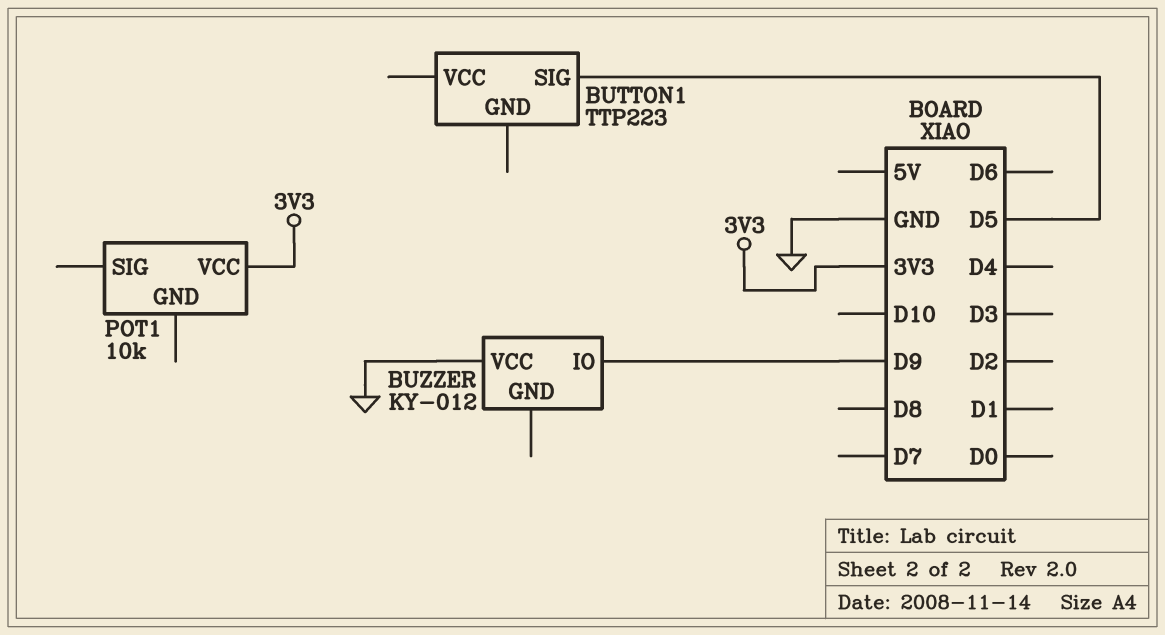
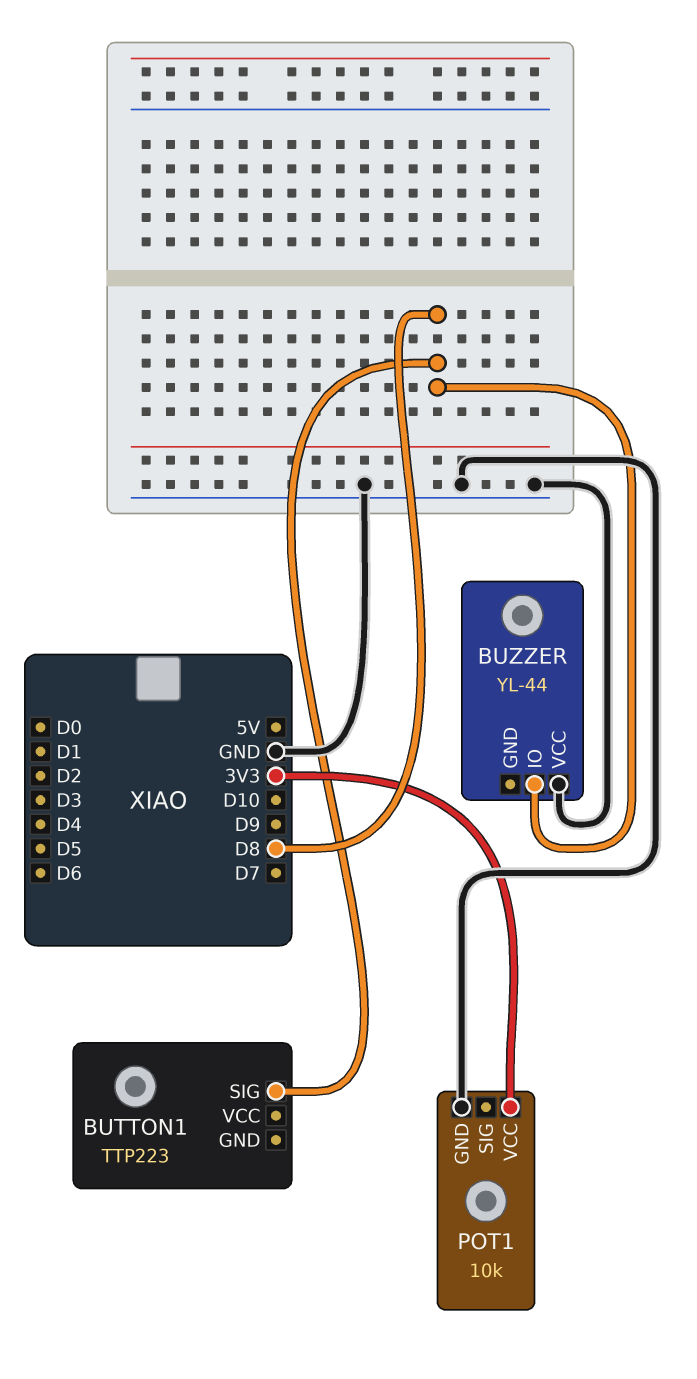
BUTTON1 pin SIG: D5 -> D8
BUZZER: KY-012 -> YL-44
BUZZER pin IO: D9 -> D8
POT1 pin GND: none -> GND

